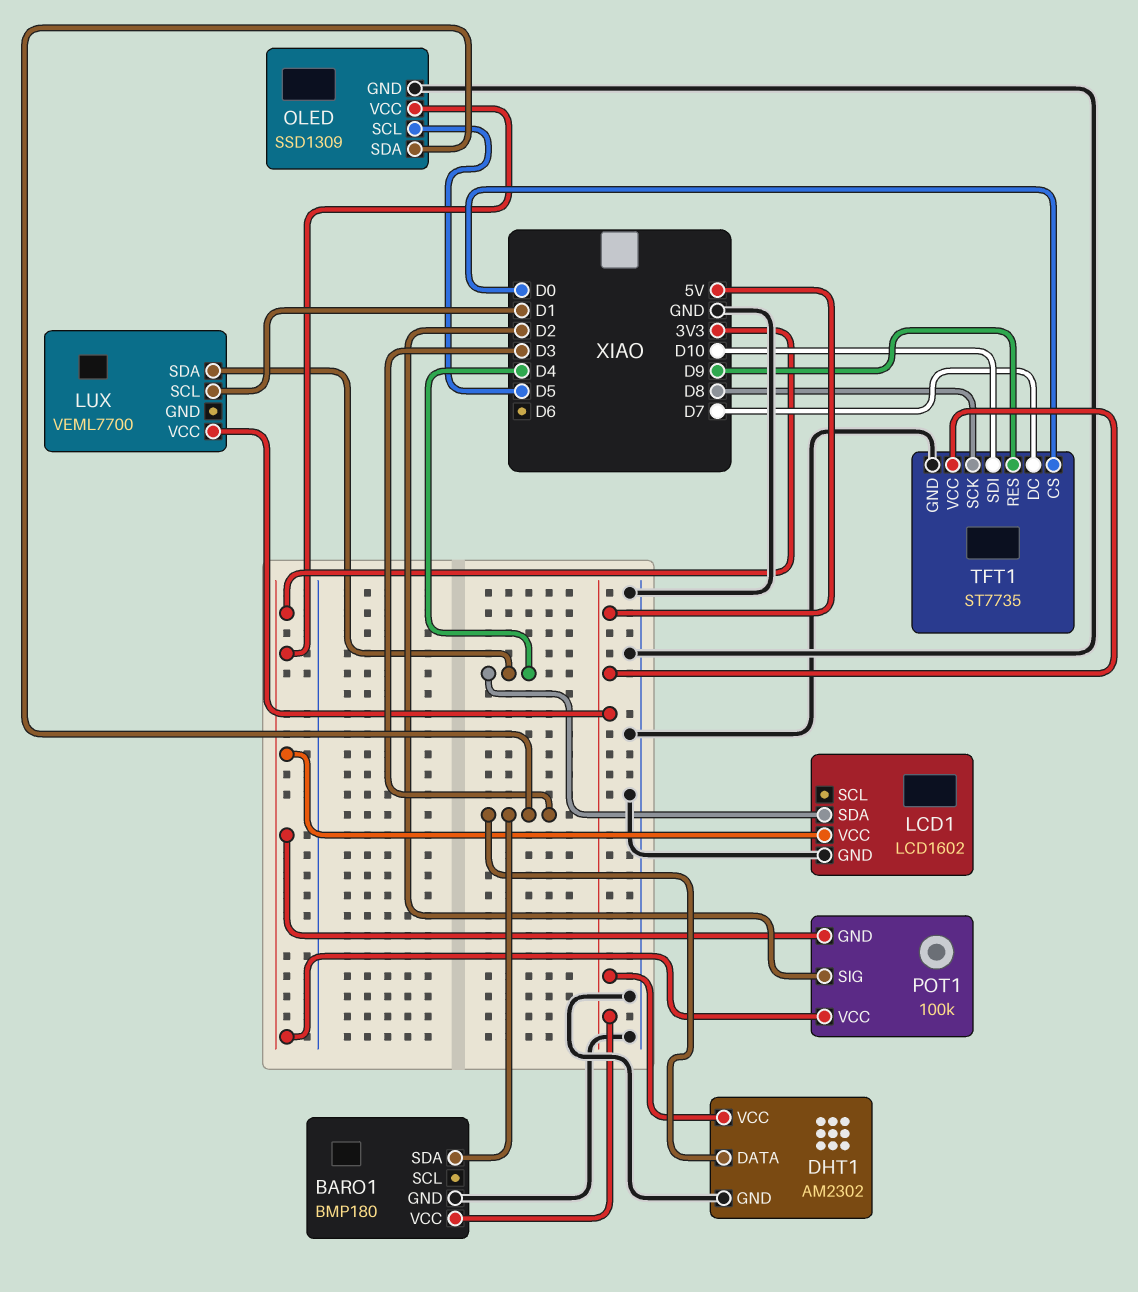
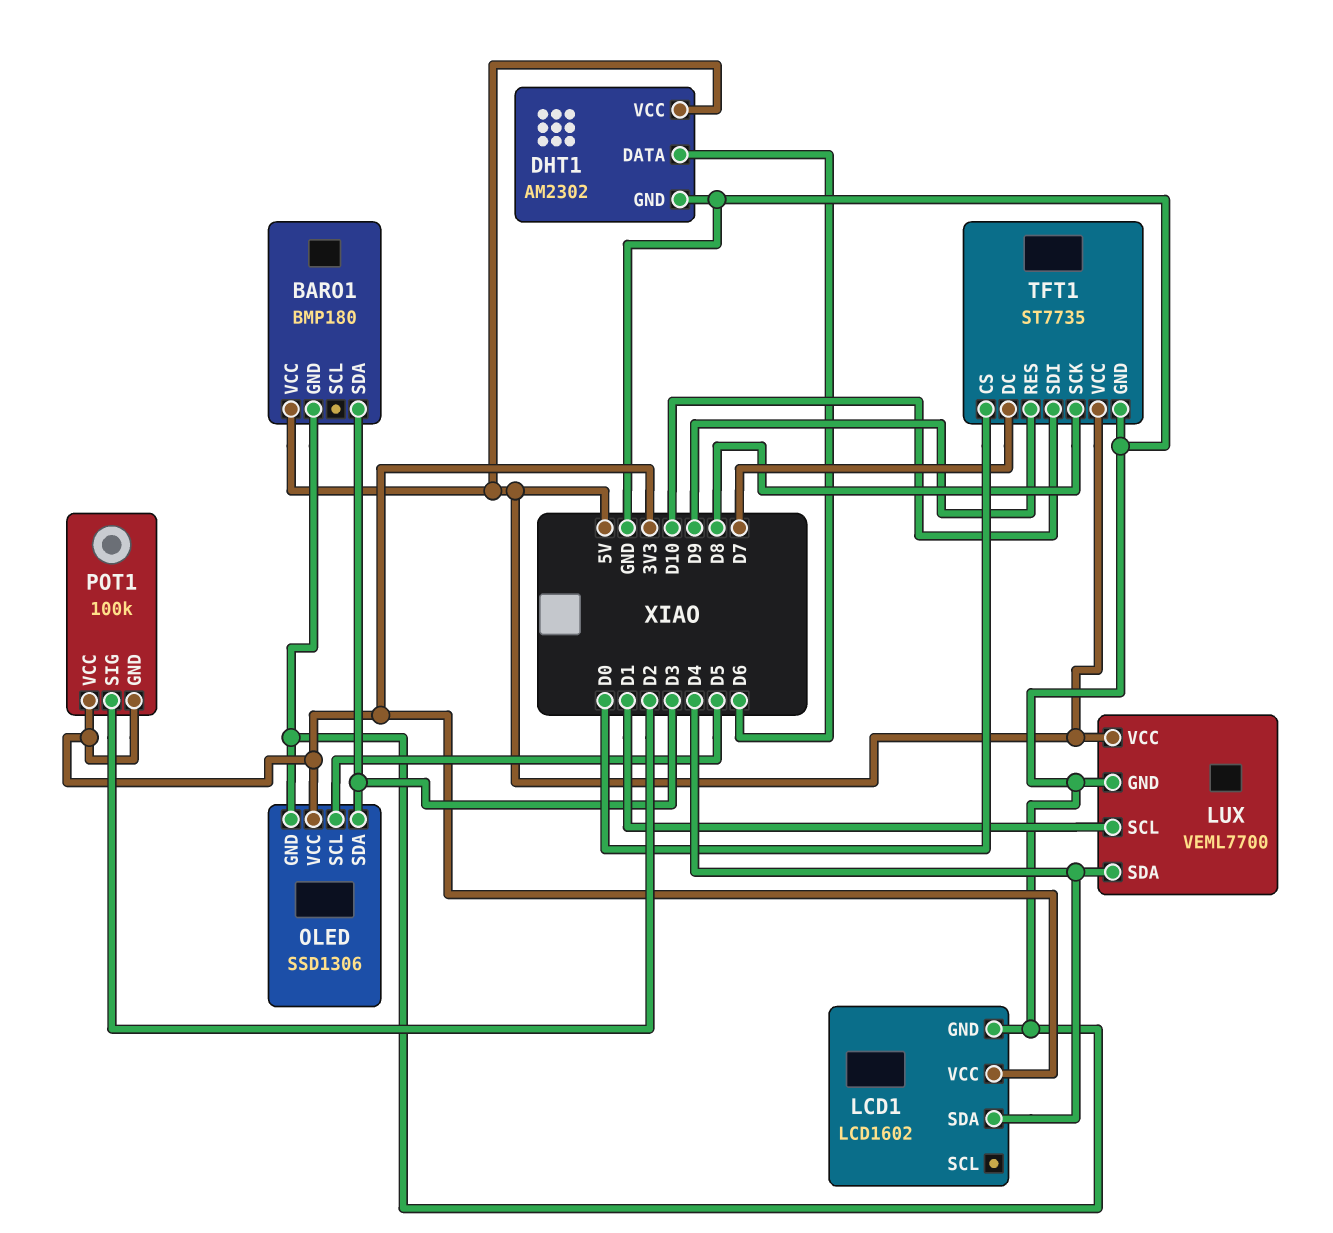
DHT1 pin DATA: D3 -> D6
LUX pin GND: none -> GND
OLED: SSD1309 -> SSD1306

